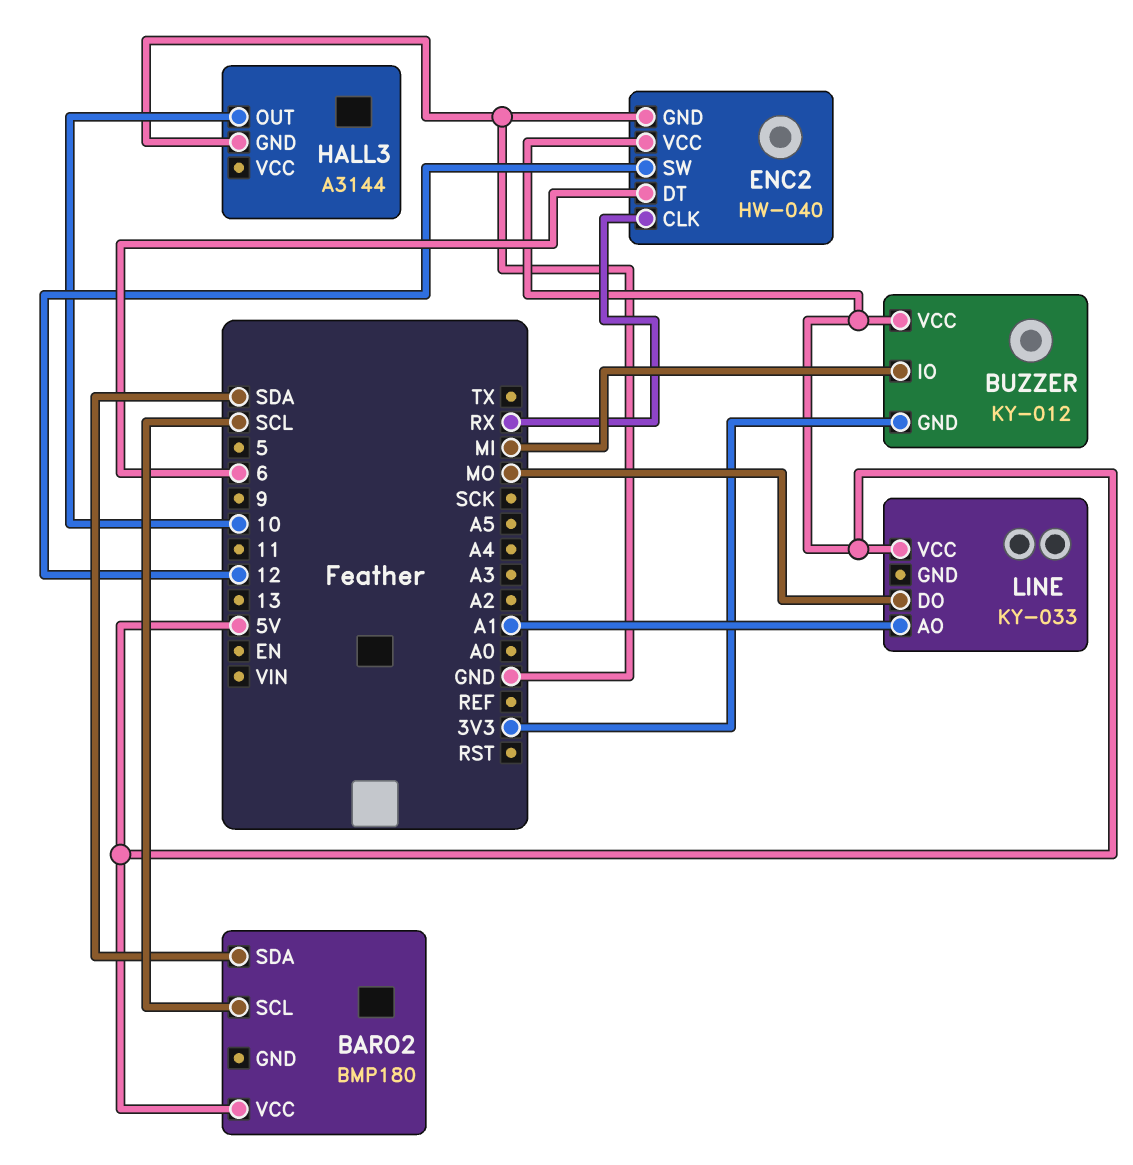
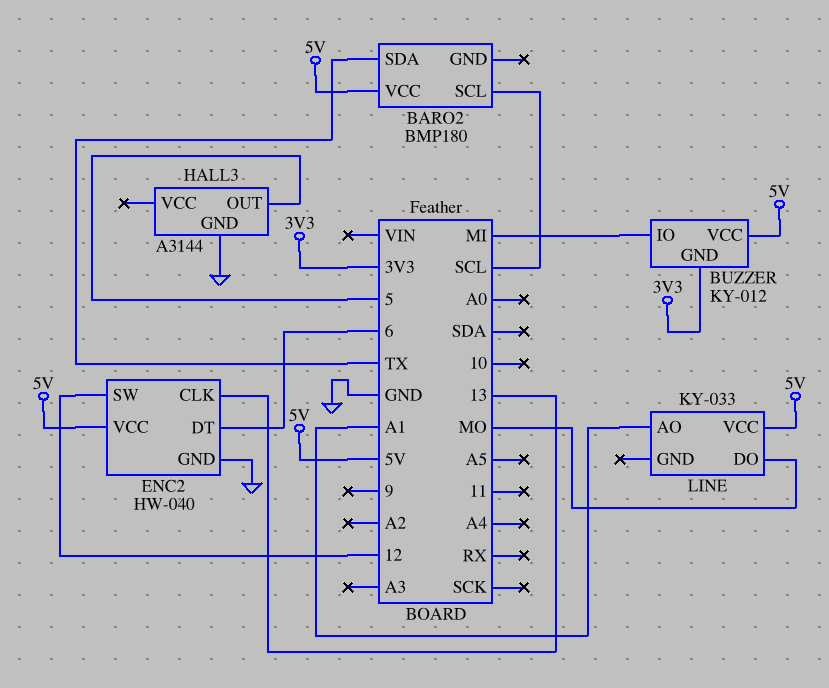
BARO2 pin SDA: SDA -> TX
ENC2 pin CLK: RX -> 13
HALL3 pin OUT: 10 -> 5

